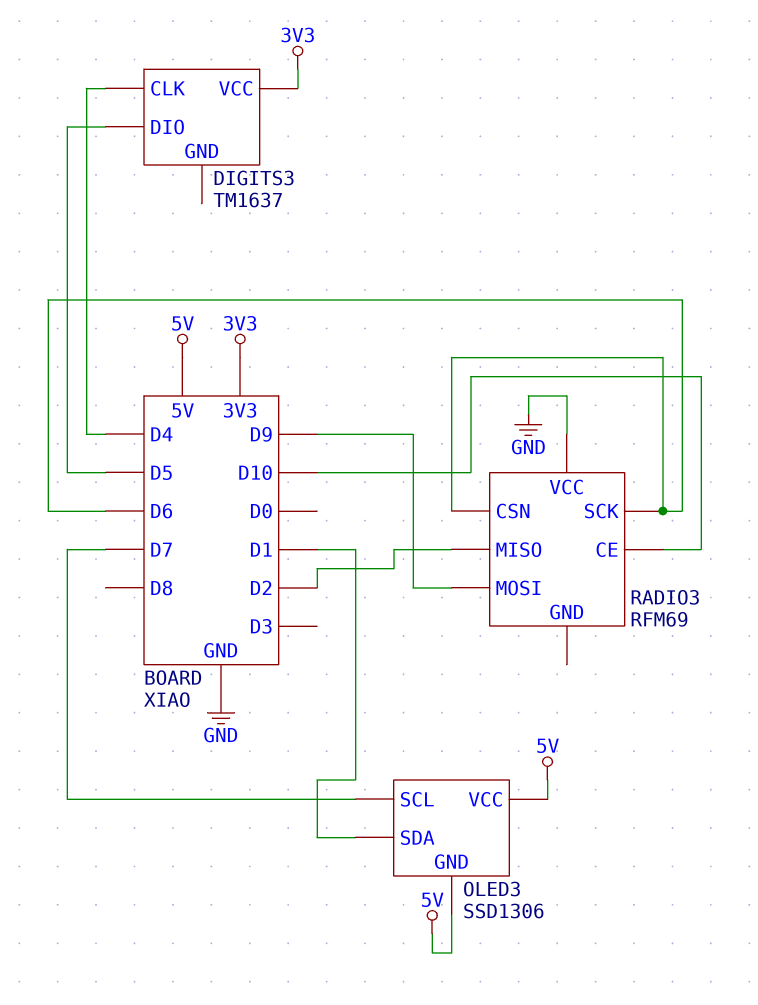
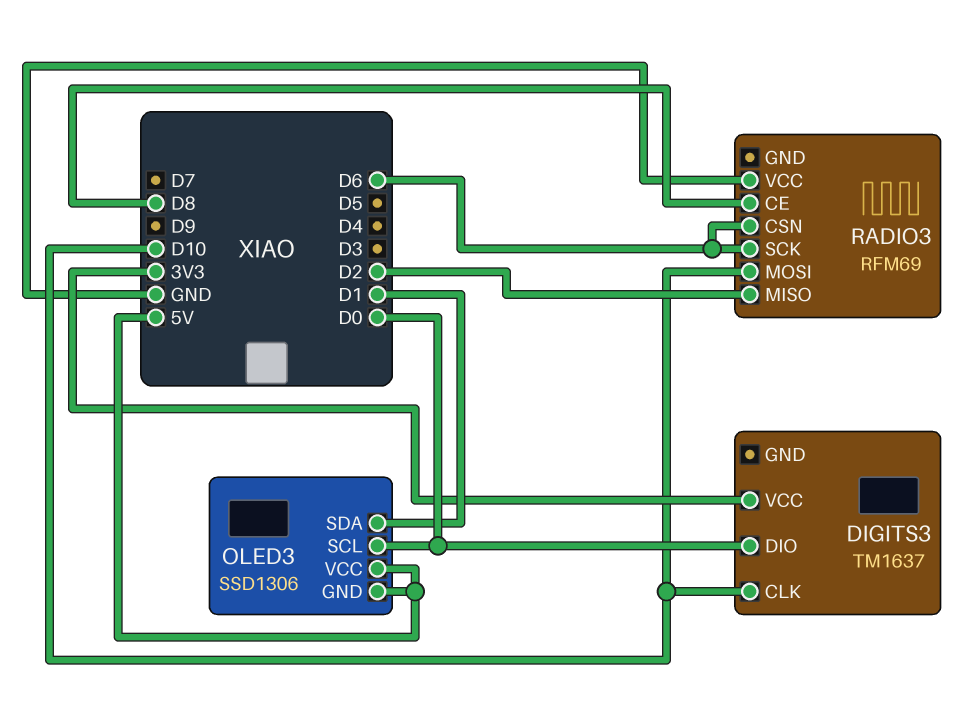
DIGITS3 pin CLK: D4 -> D10
DIGITS3 pin DIO: D5 -> D0
OLED3 pin SCL: D7 -> D0
RADIO3 pin CE: D10 -> D8
RADIO3 pin MOSI: D9 -> D10

